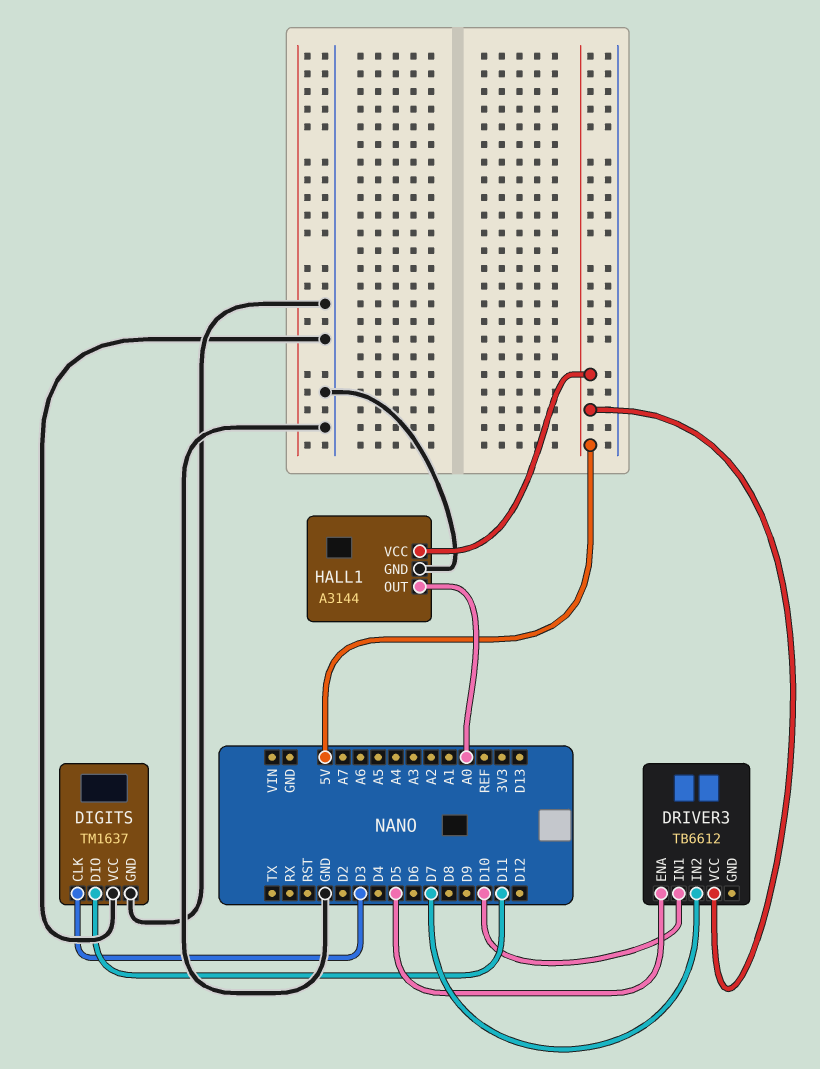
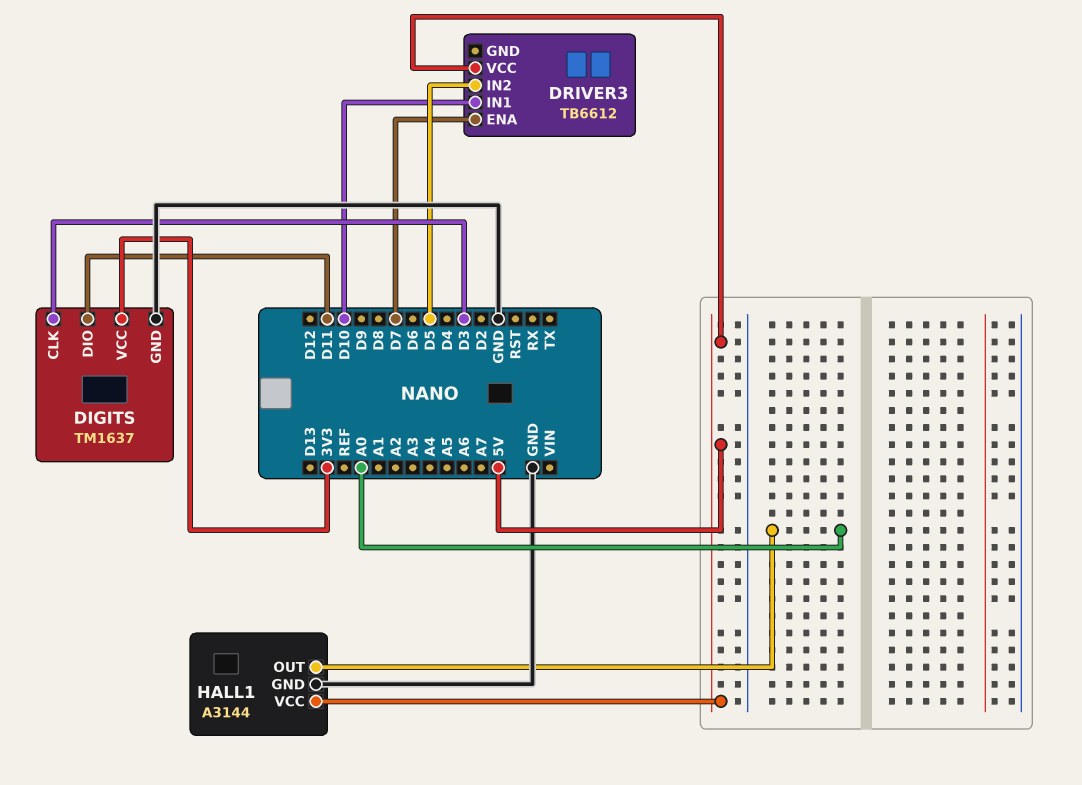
DIGITS pin VCC: GND -> 3V3
DRIVER3 pin ENA: D5 -> D7
DRIVER3 pin IN2: D7 -> D5

